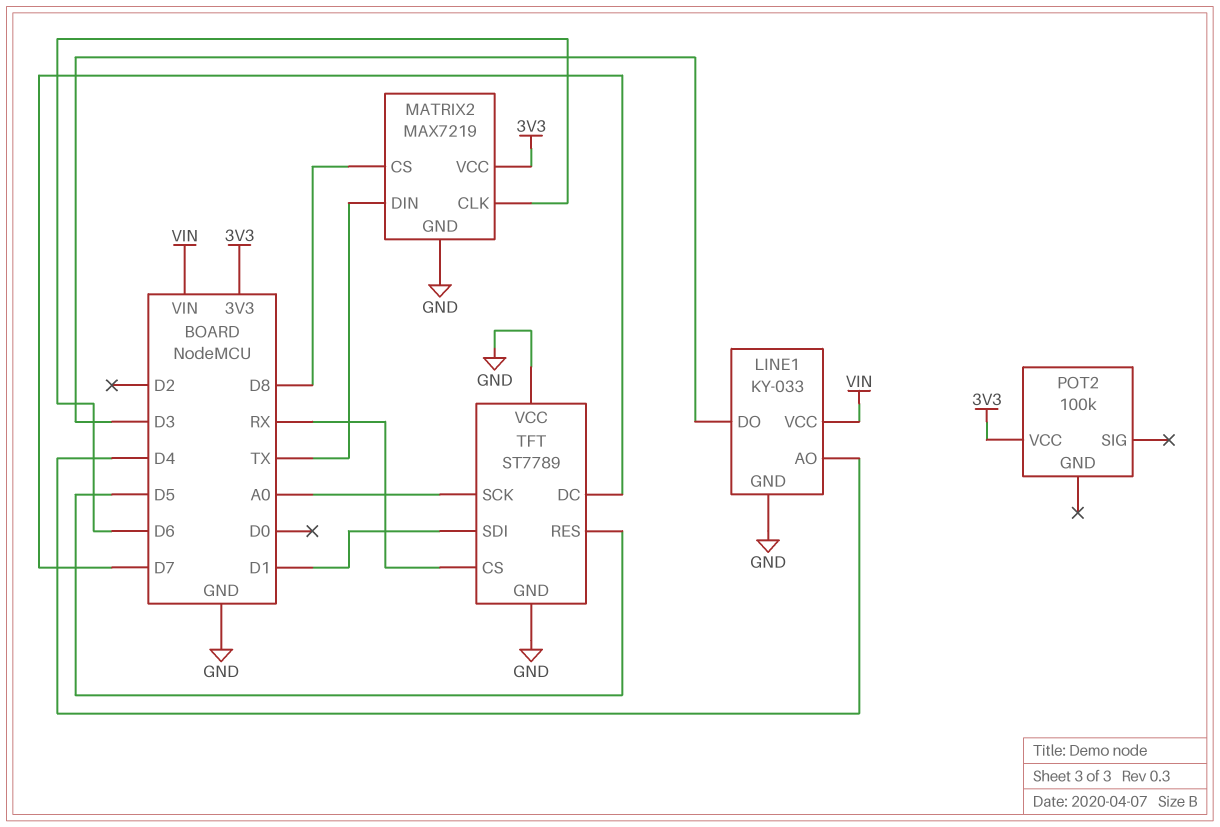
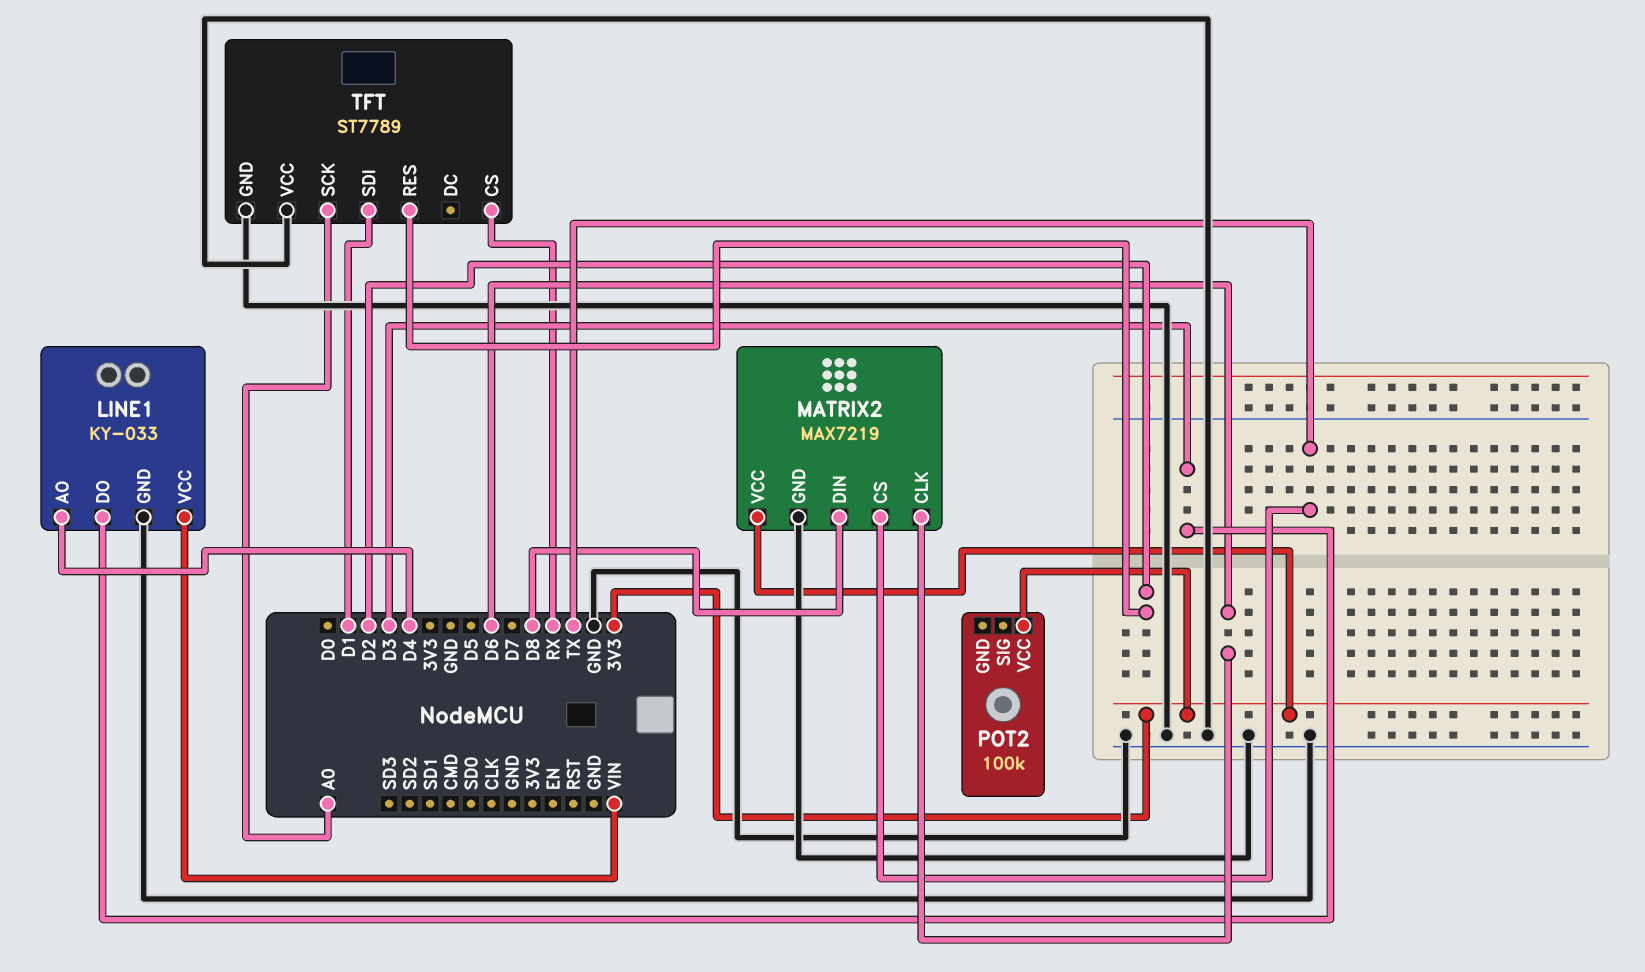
MATRIX2 pin CS: D8 -> TX
MATRIX2 pin DIN: TX -> D8
TFT pin DC: D7 -> none
TFT pin RES: D5 -> D2

